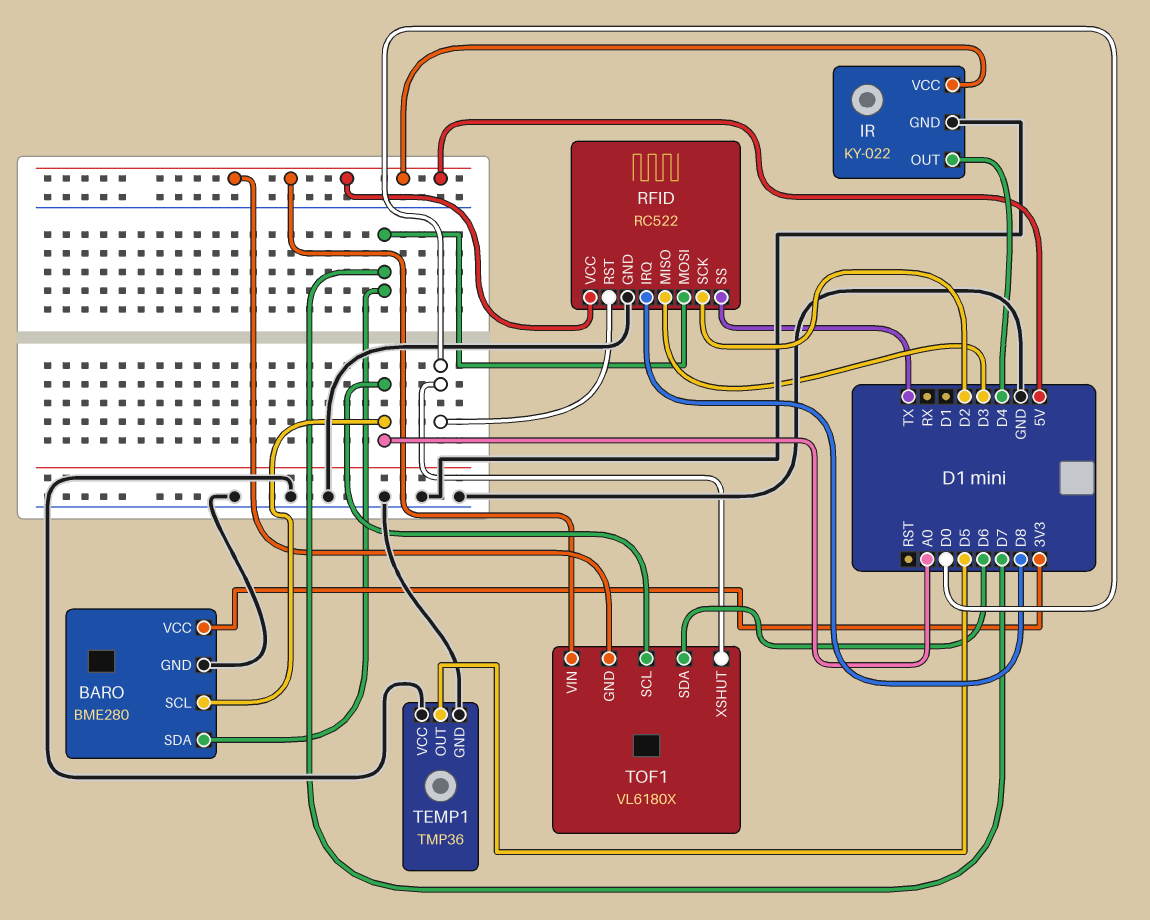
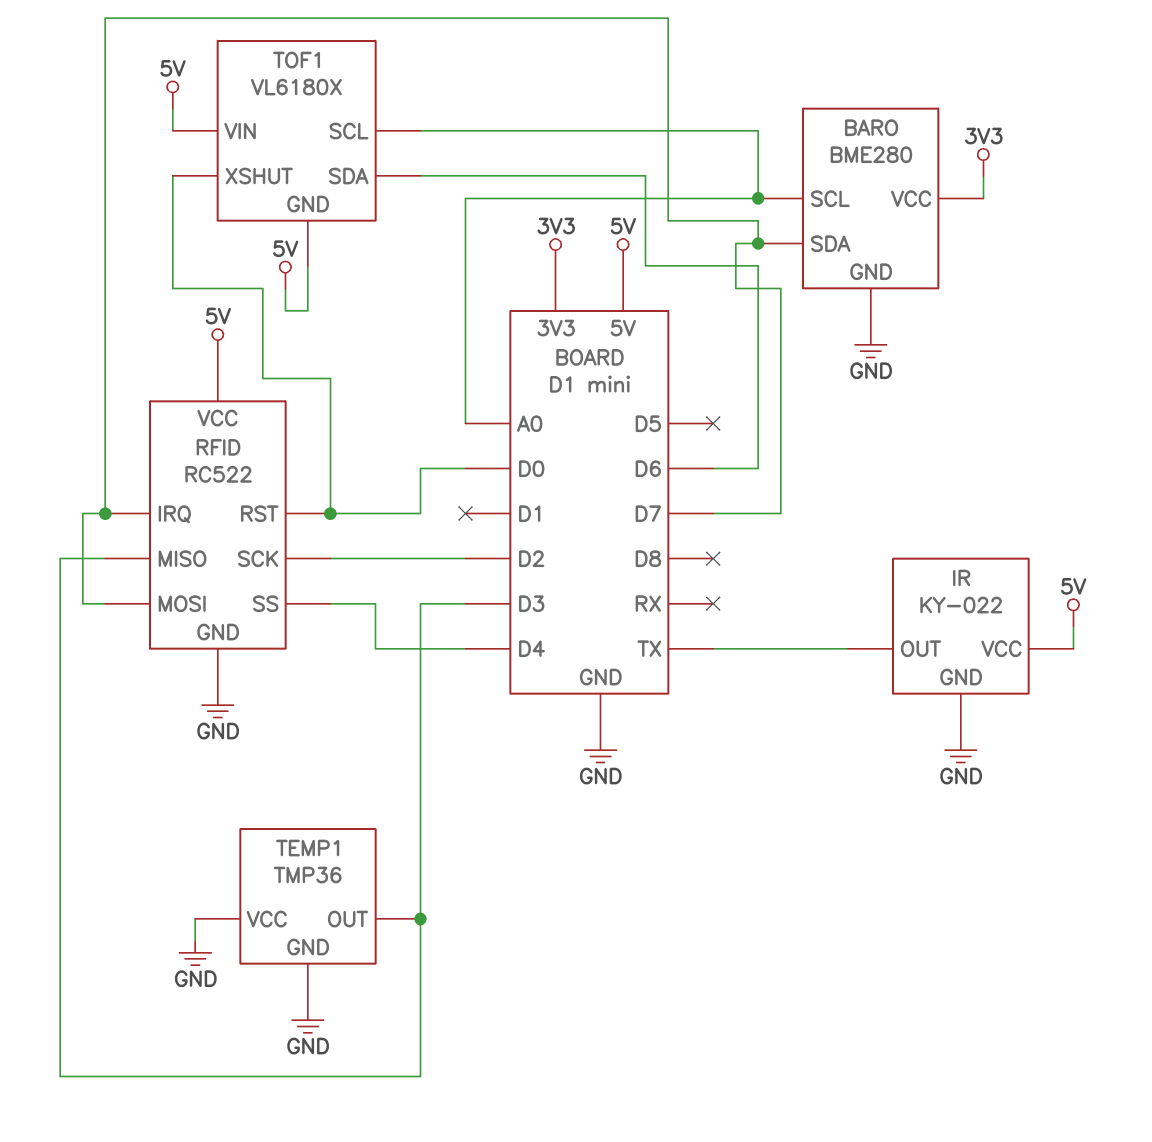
IR pin OUT: D4 -> TX
RFID pin IRQ: D8 -> D7
RFID pin SS: TX -> D4
TEMP1 pin OUT: D5 -> D3

